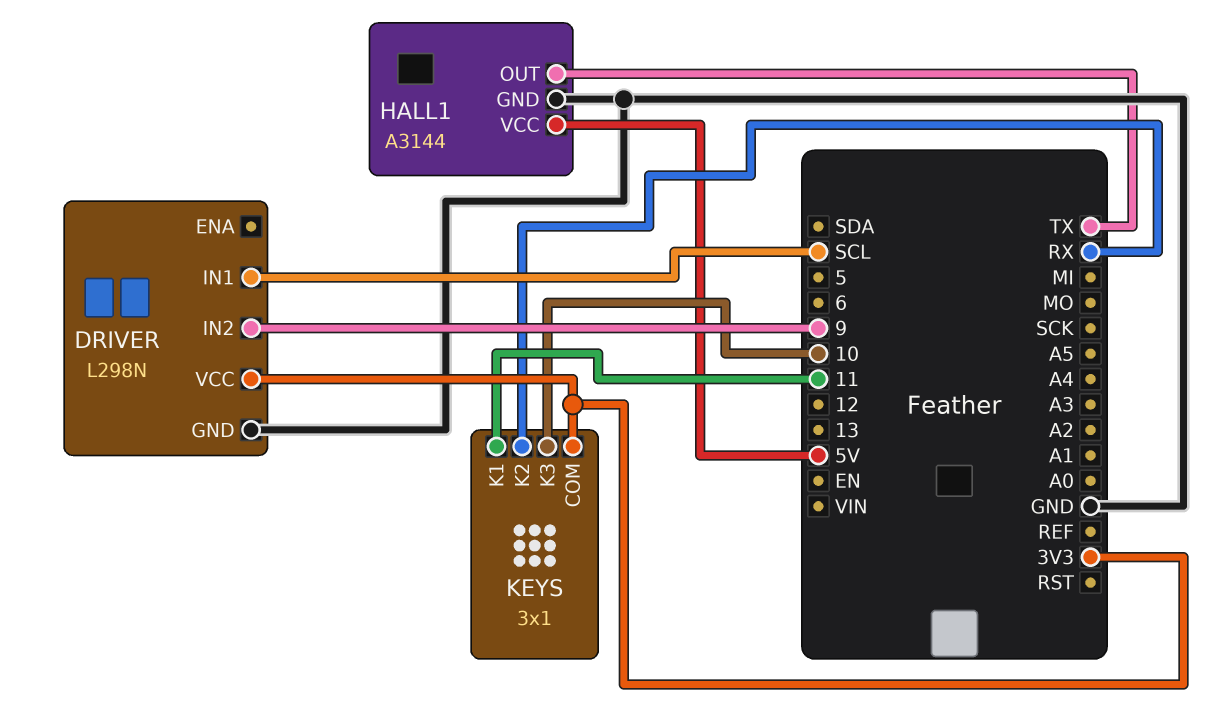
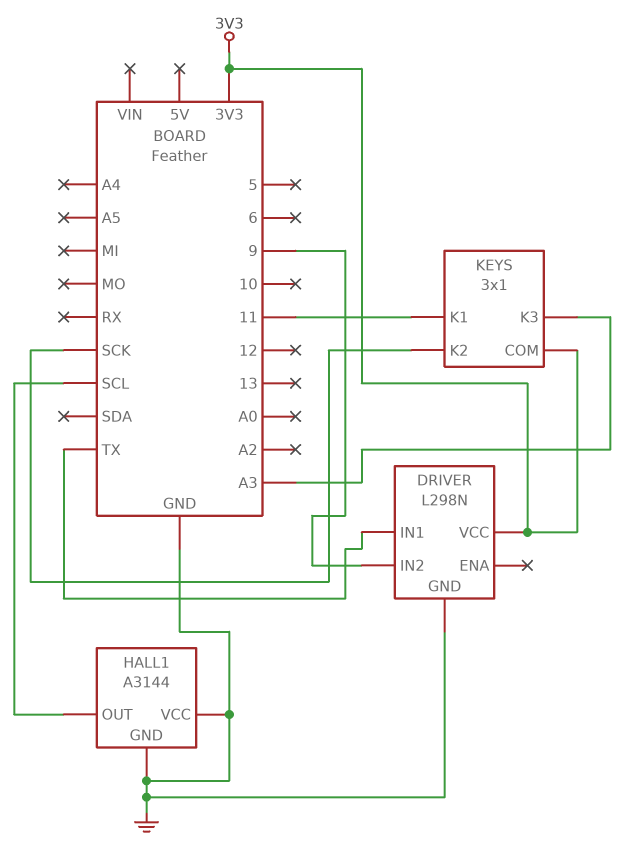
DRIVER pin IN1: SCL -> TX
HALL1 pin OUT: TX -> SCL
HALL1 pin VCC: 5V -> GND
KEYS pin K2: RX -> SCK
KEYS pin K3: 10 -> A3

